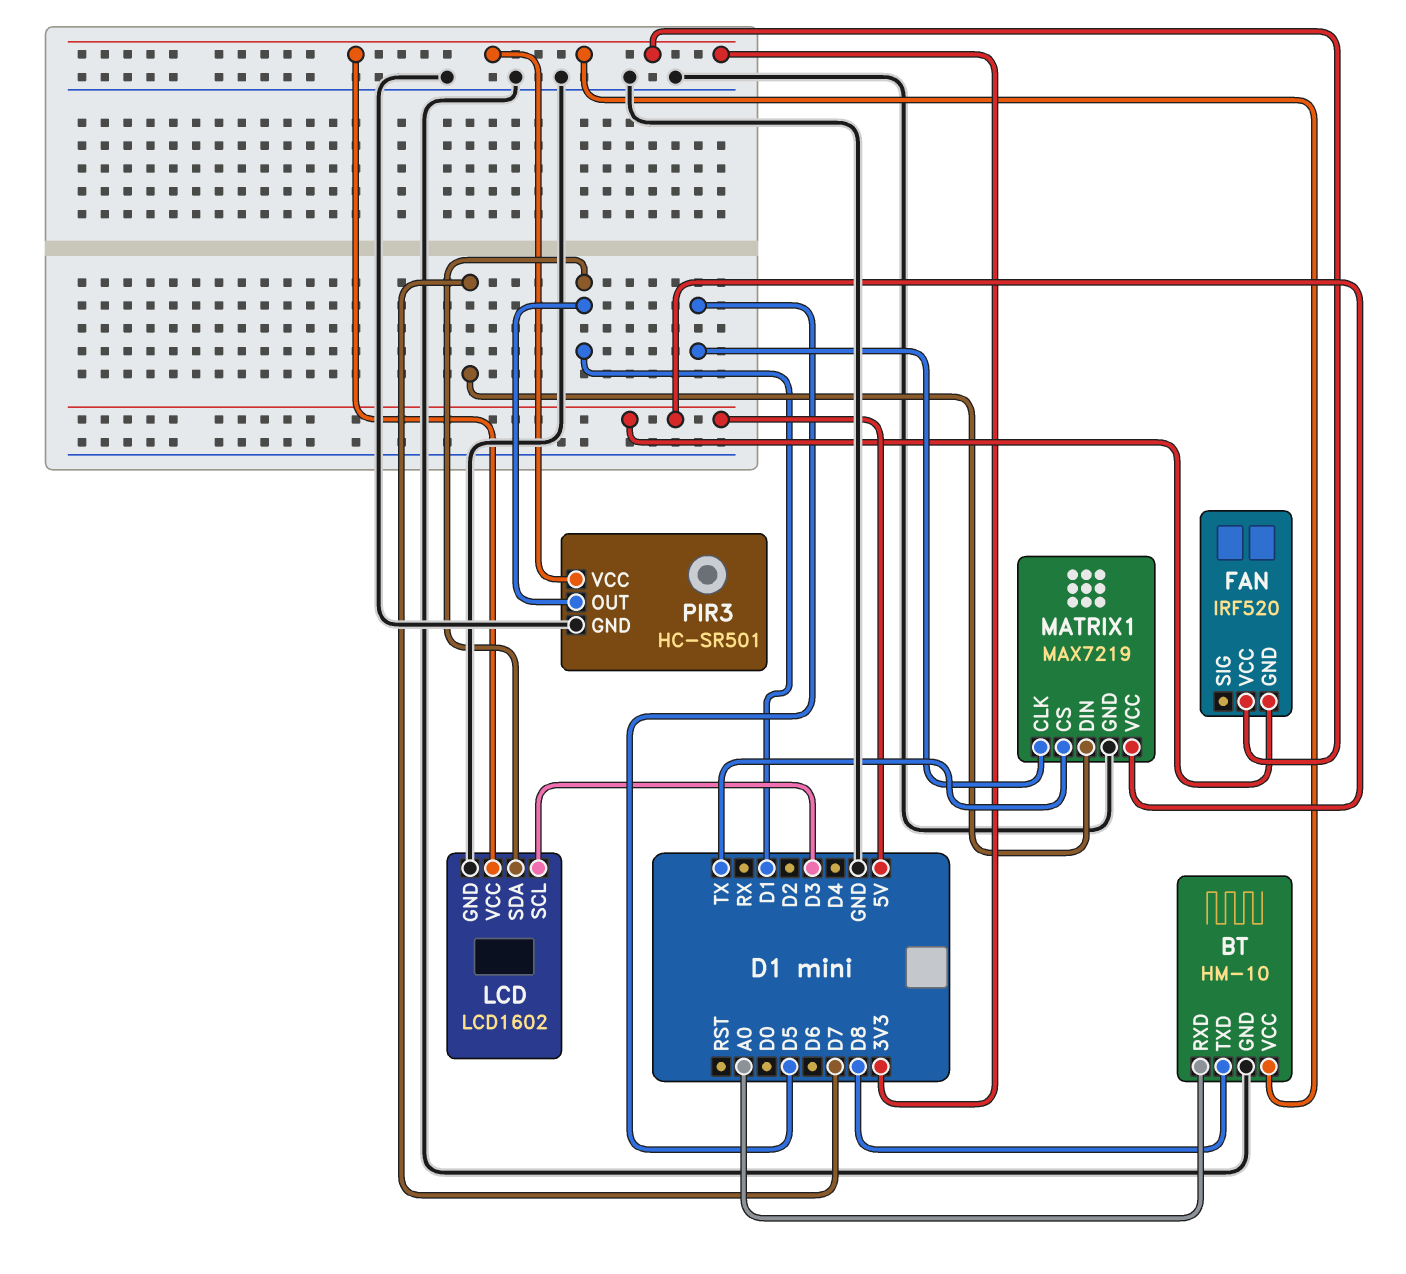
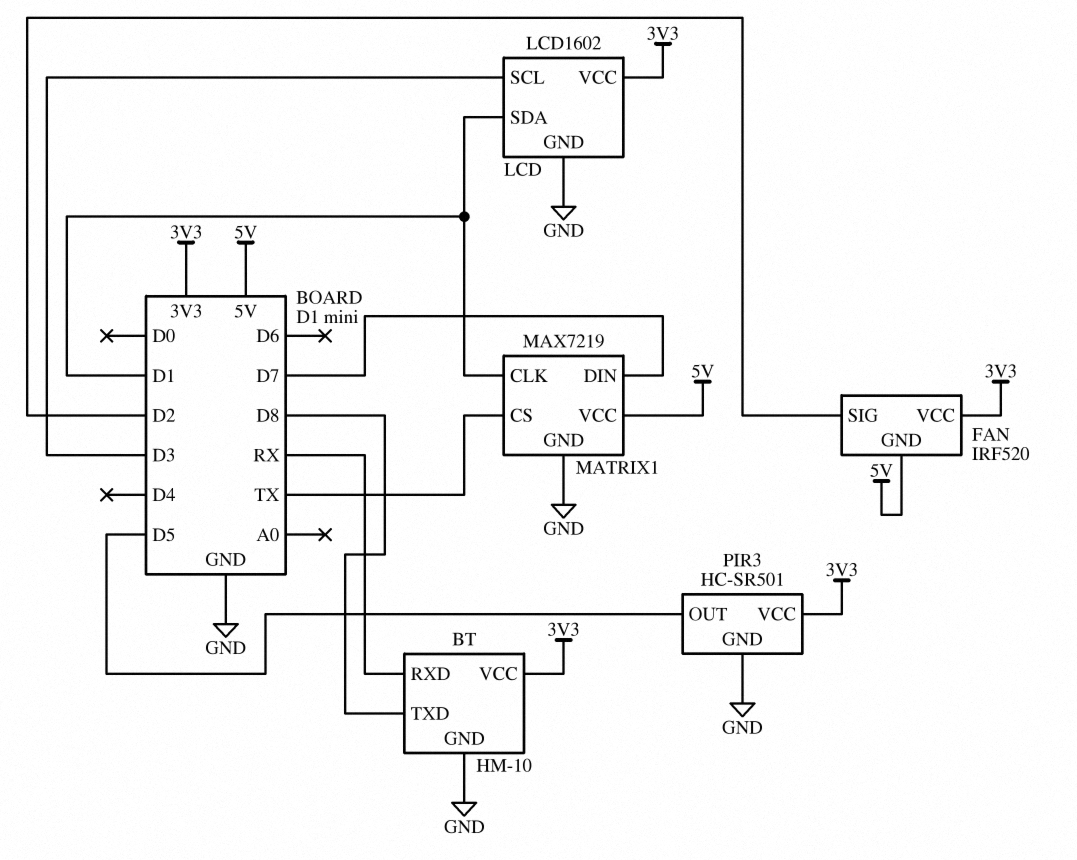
BT pin RXD: A0 -> RX
FAN pin SIG: none -> D2
MATRIX1 pin CLK: D5 -> D1
PIR3 pin OUT: D1 -> D5

